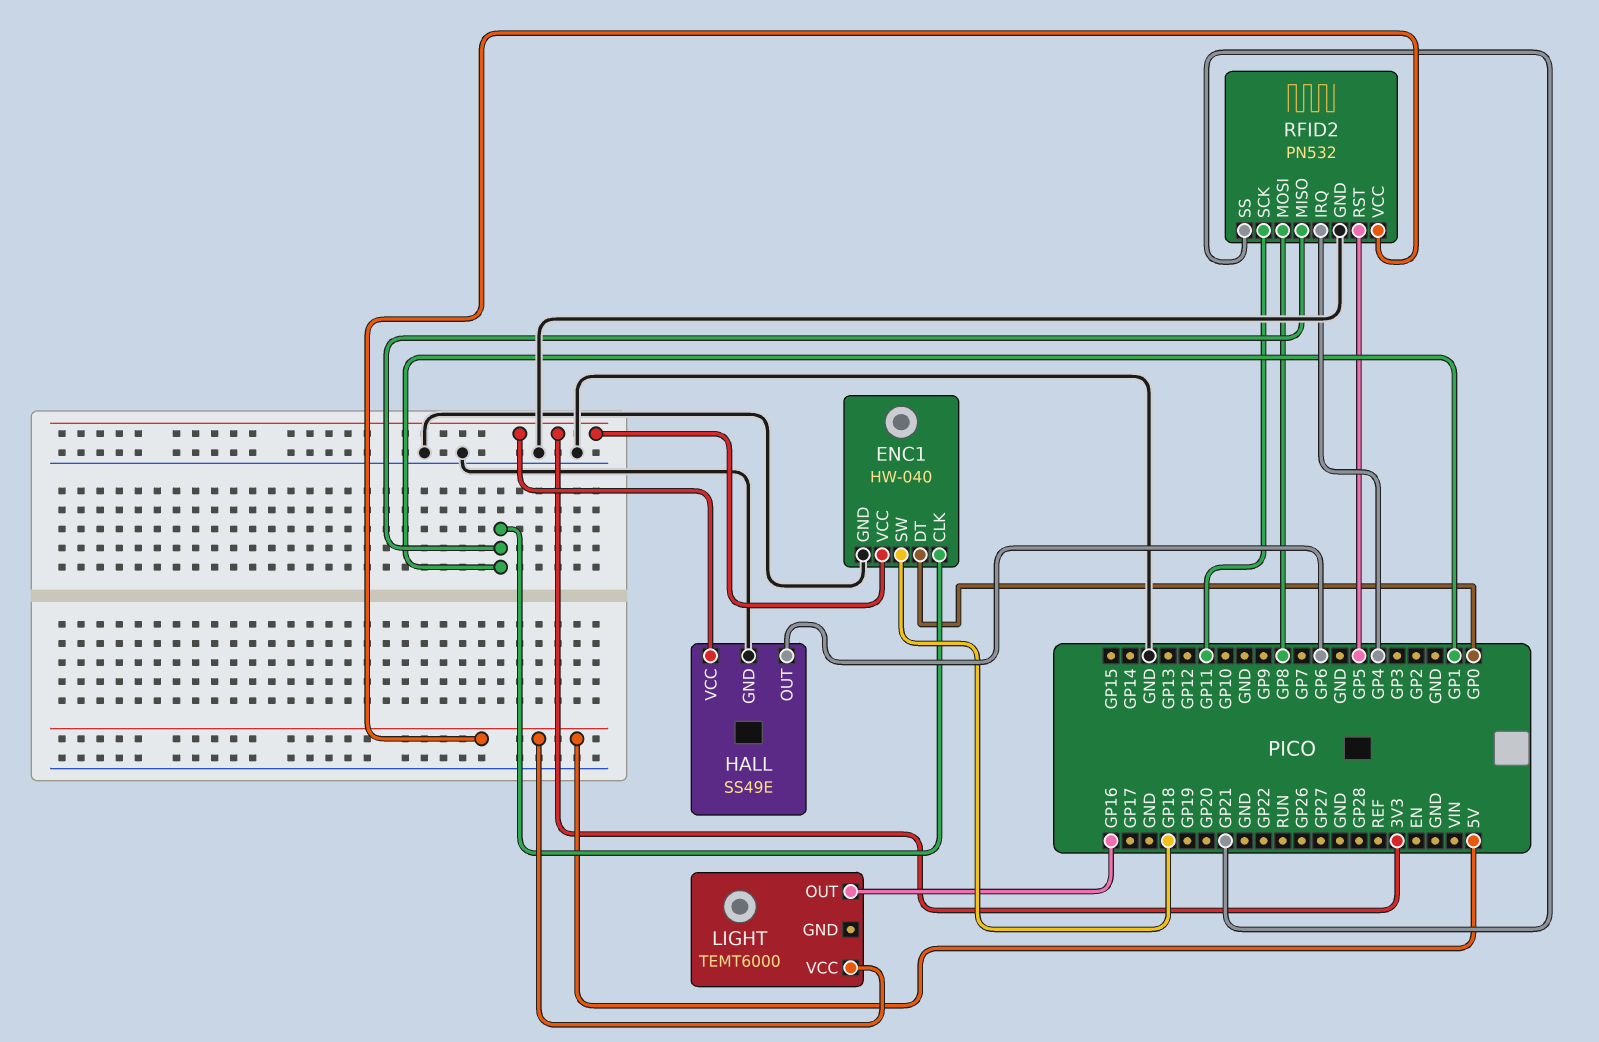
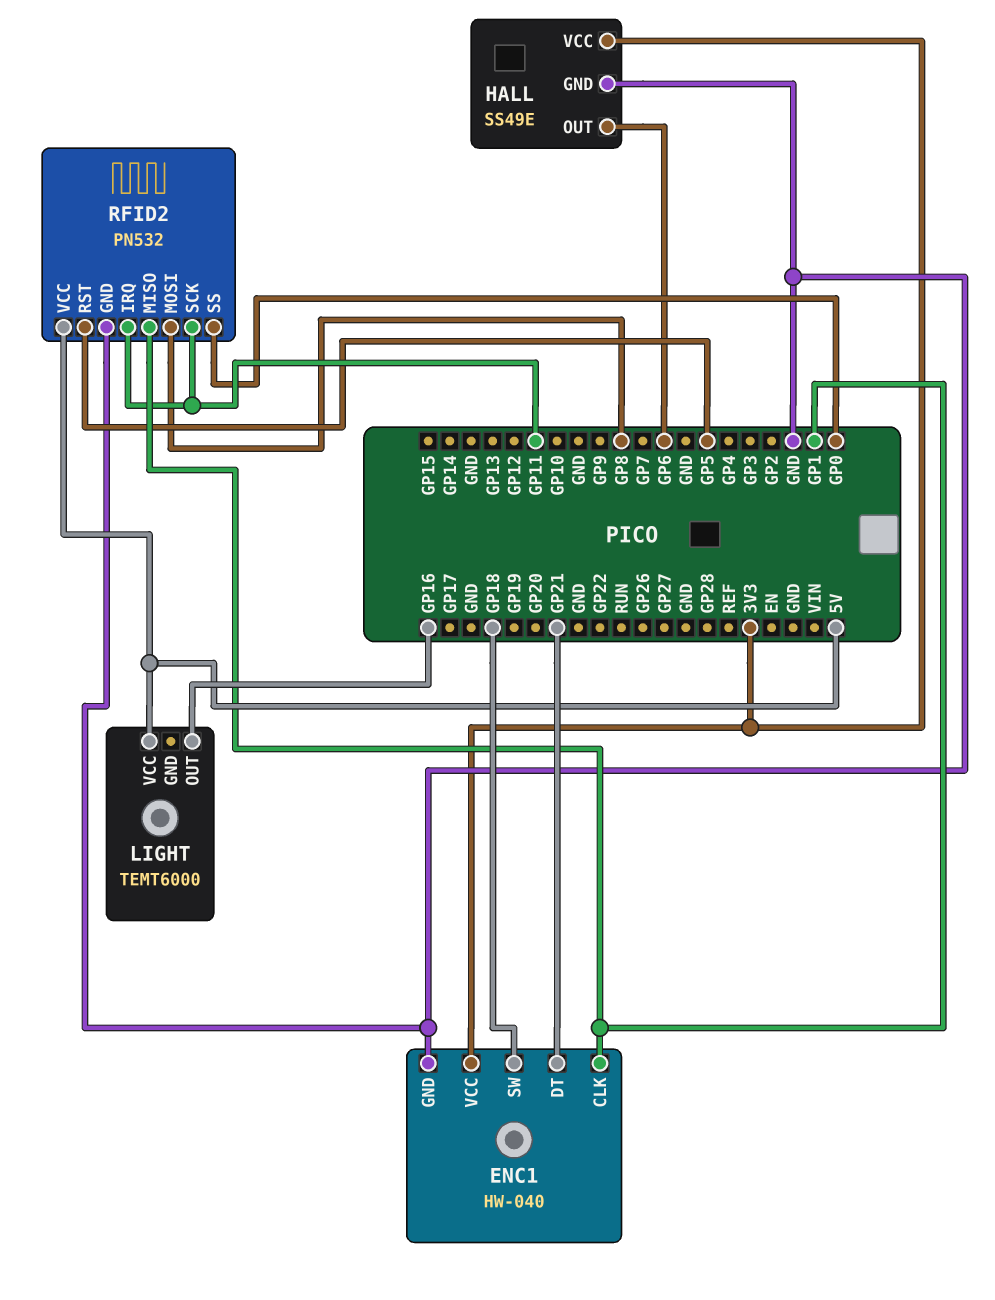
ENC1 pin DT: GP0 -> GP21
RFID2 pin IRQ: GP4 -> GP11
RFID2 pin SS: GP21 -> GP0

